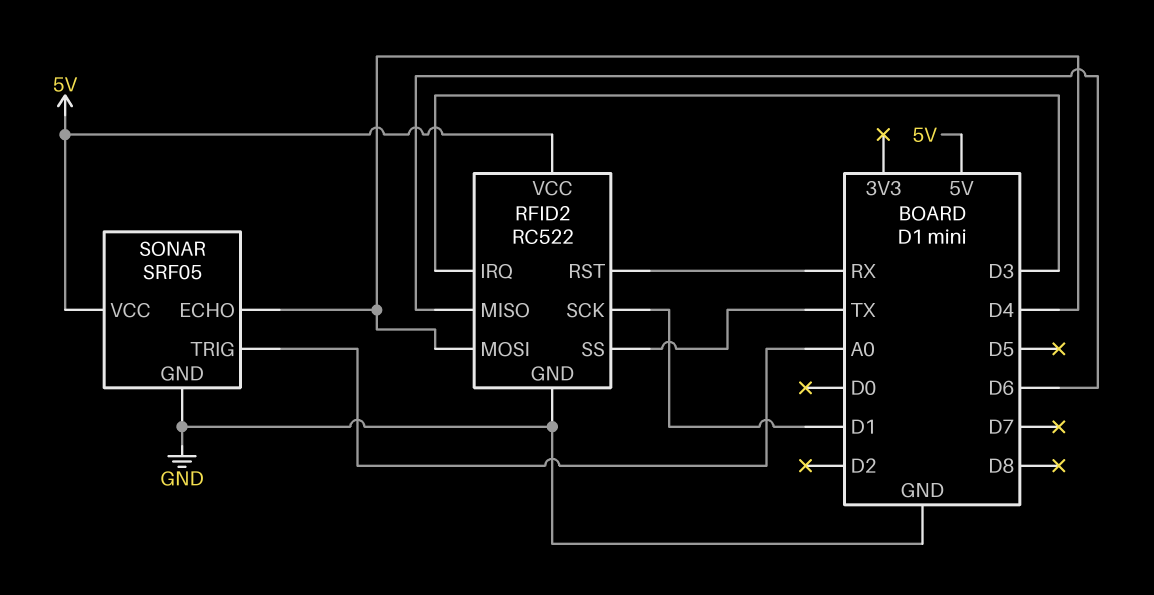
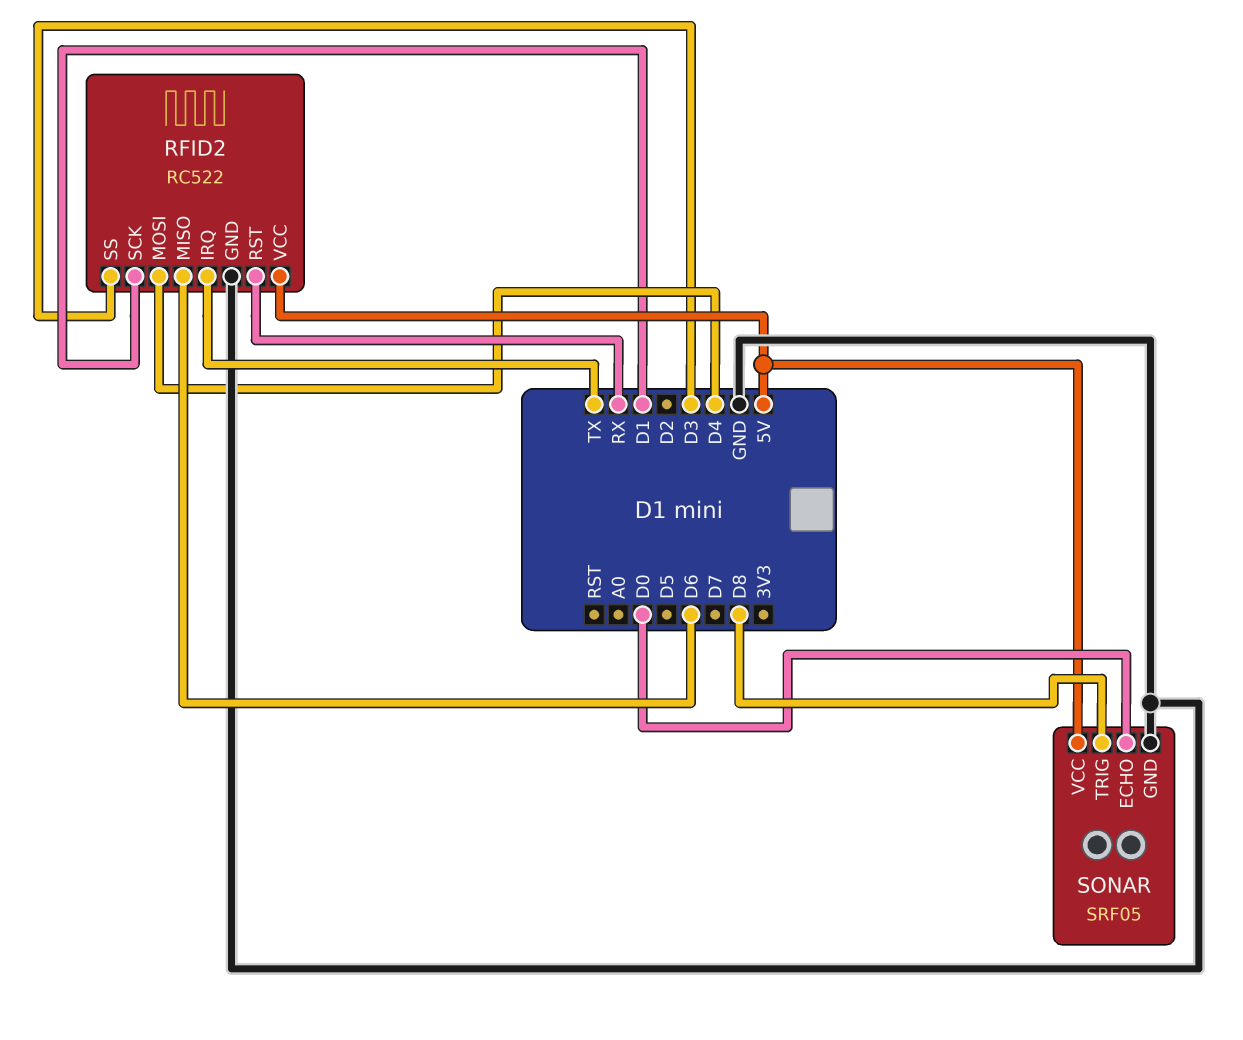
RFID2 pin IRQ: D3 -> TX
RFID2 pin SS: TX -> D3
SONAR pin ECHO: D4 -> D0
SONAR pin TRIG: A0 -> D8

